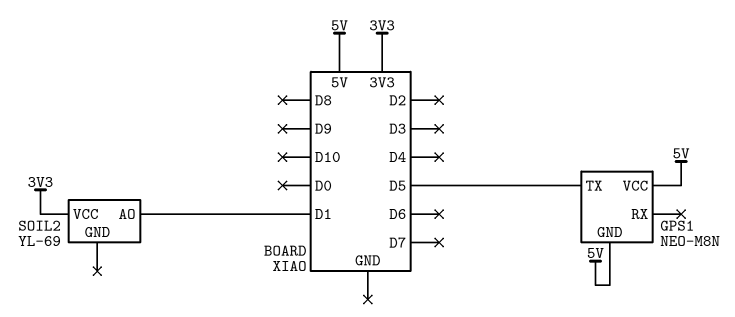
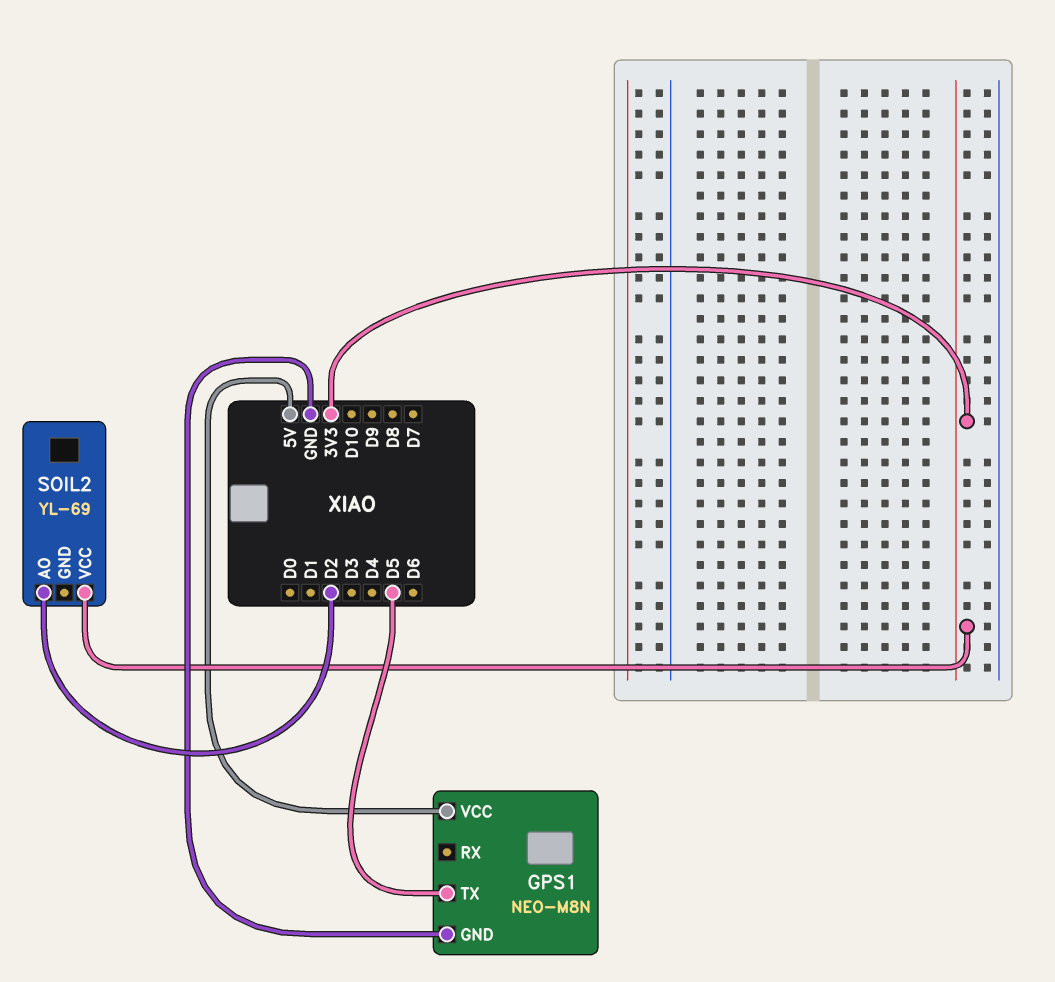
GPS1 pin GND: 5V -> GND
SOIL2 pin AO: D1 -> D2

